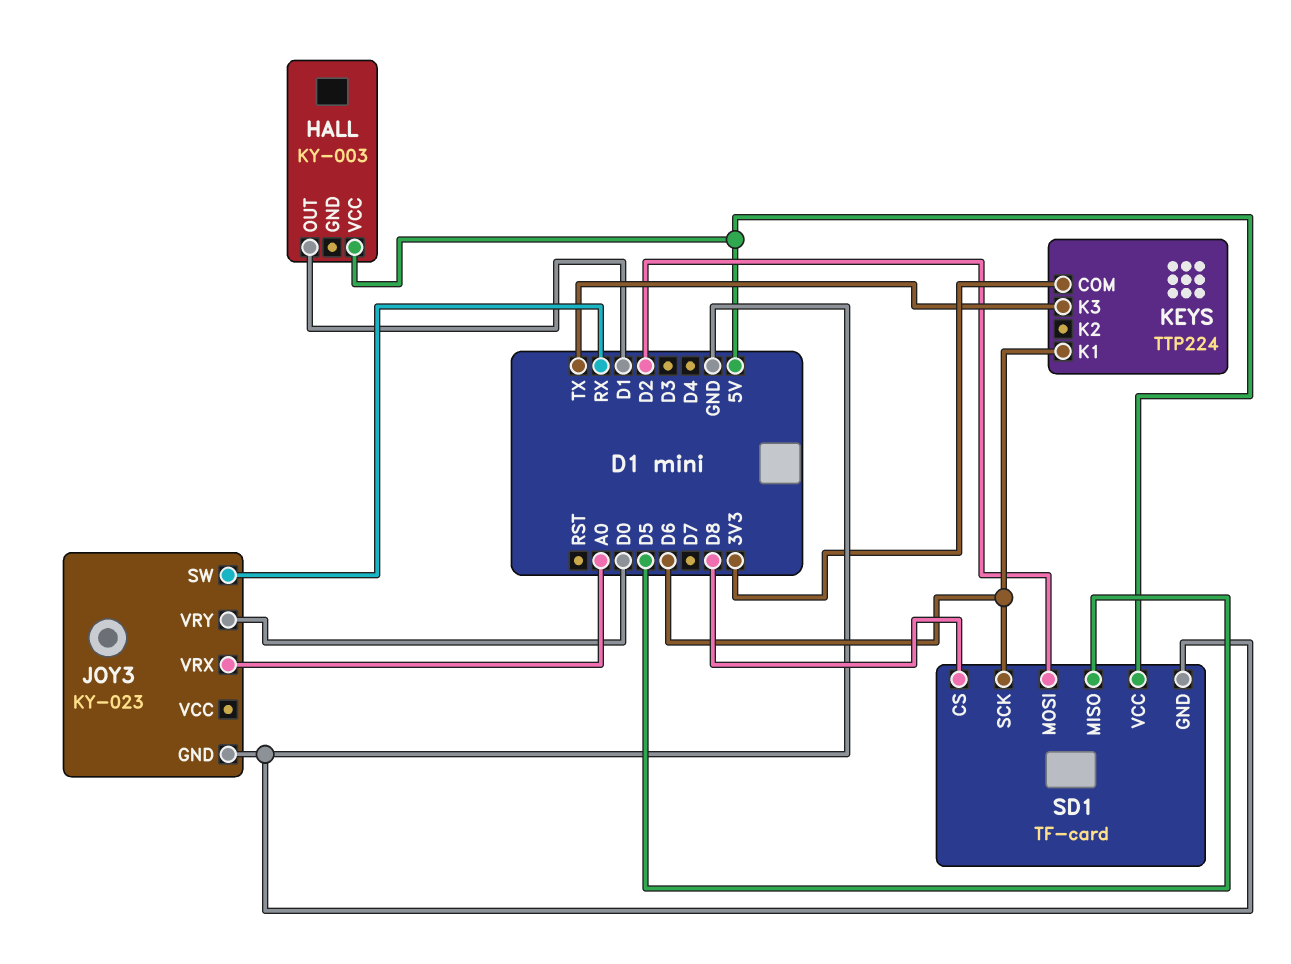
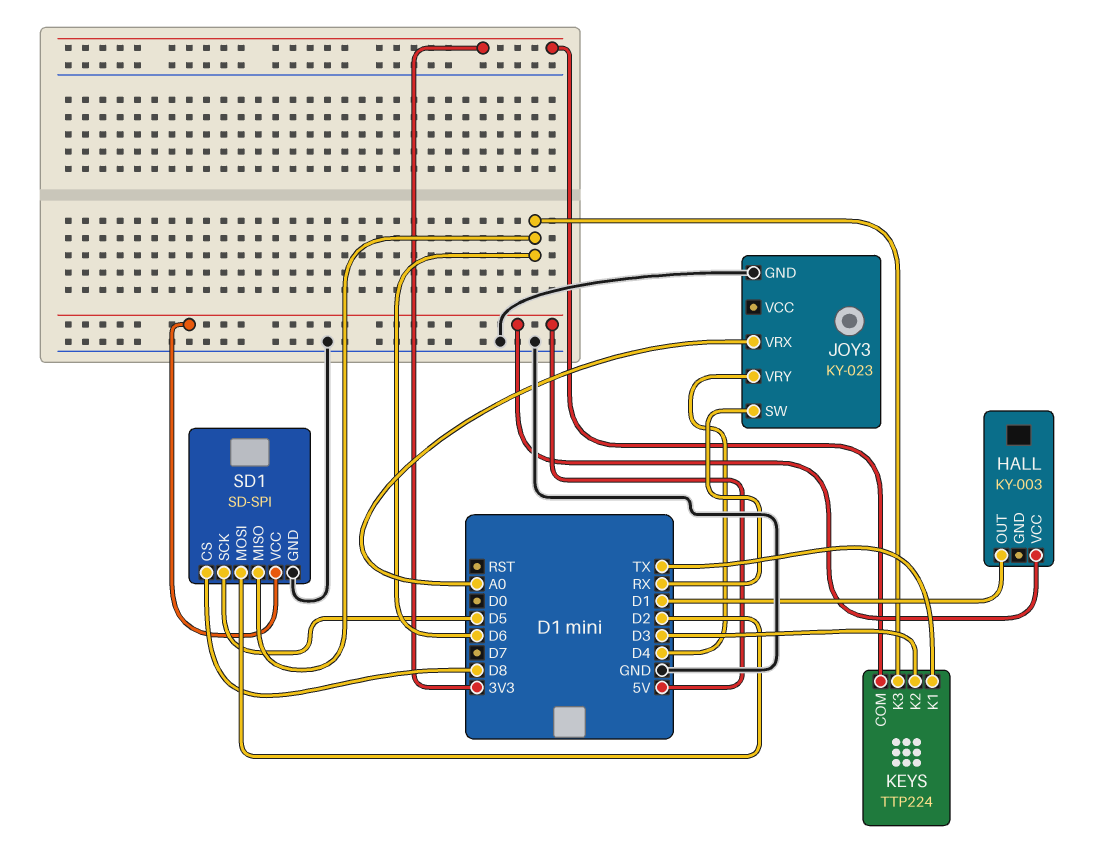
JOY3 pin VRY: D0 -> D4
KEYS pin K1: D6 -> TX
KEYS pin K2: none -> D3
KEYS pin K3: TX -> D6
SD1: TF-card -> SD-SPI
SD1 pin MISO: D5 -> D6
SD1 pin SCK: D6 -> D5

